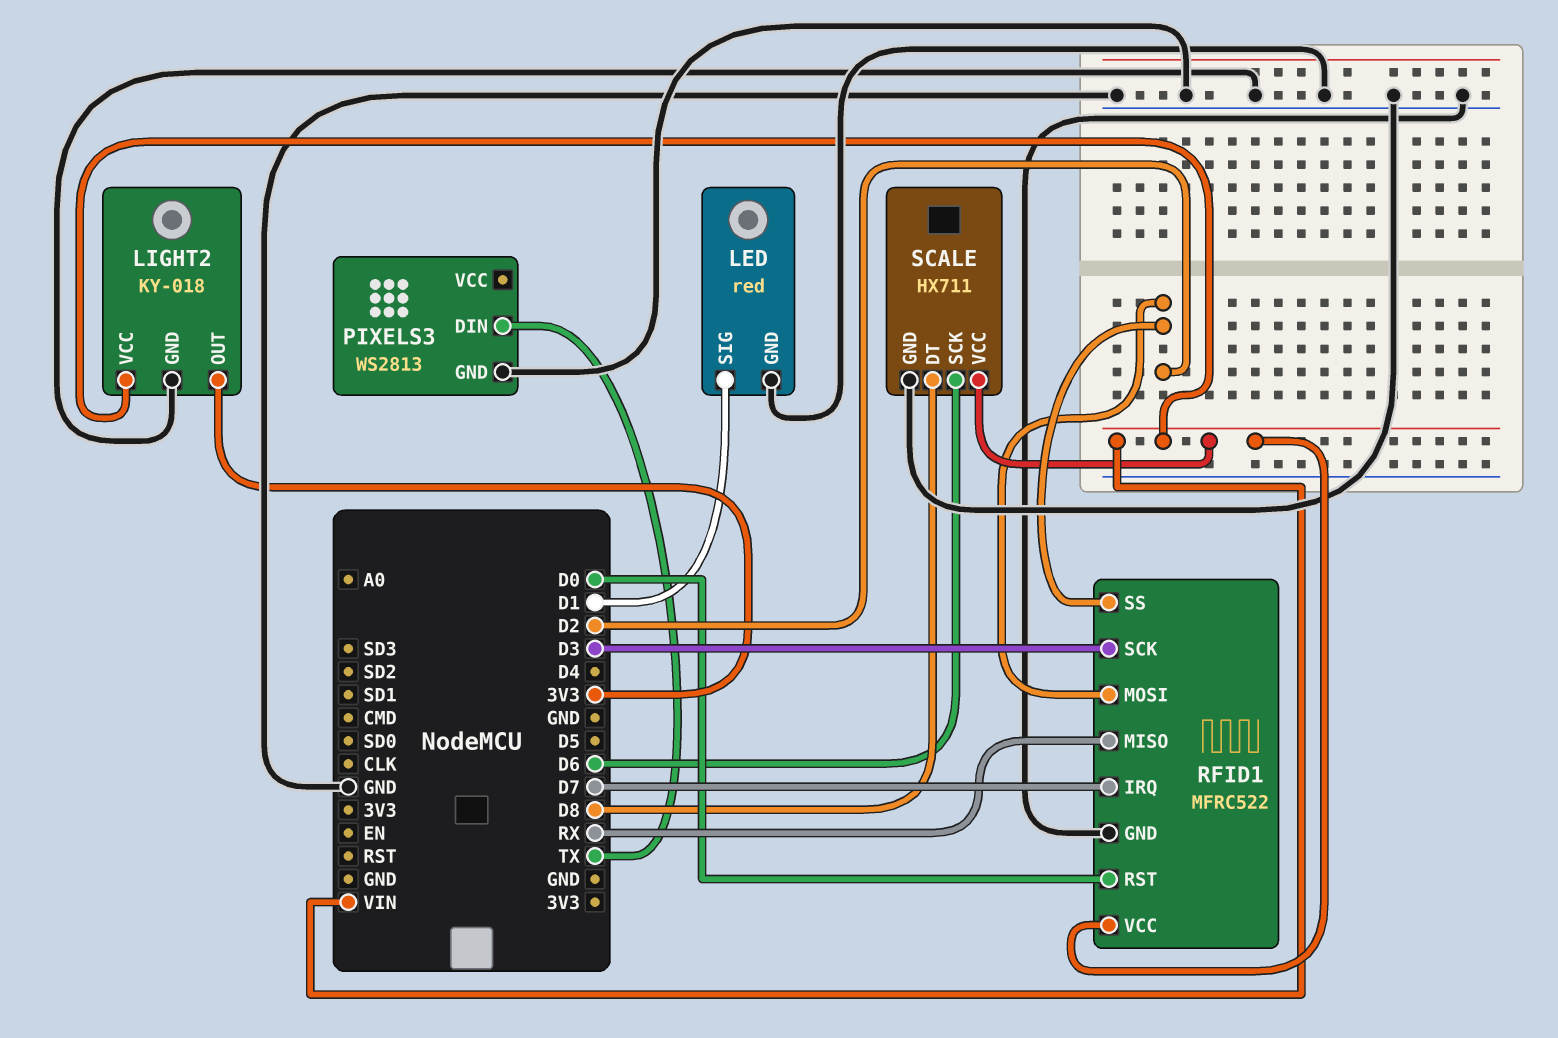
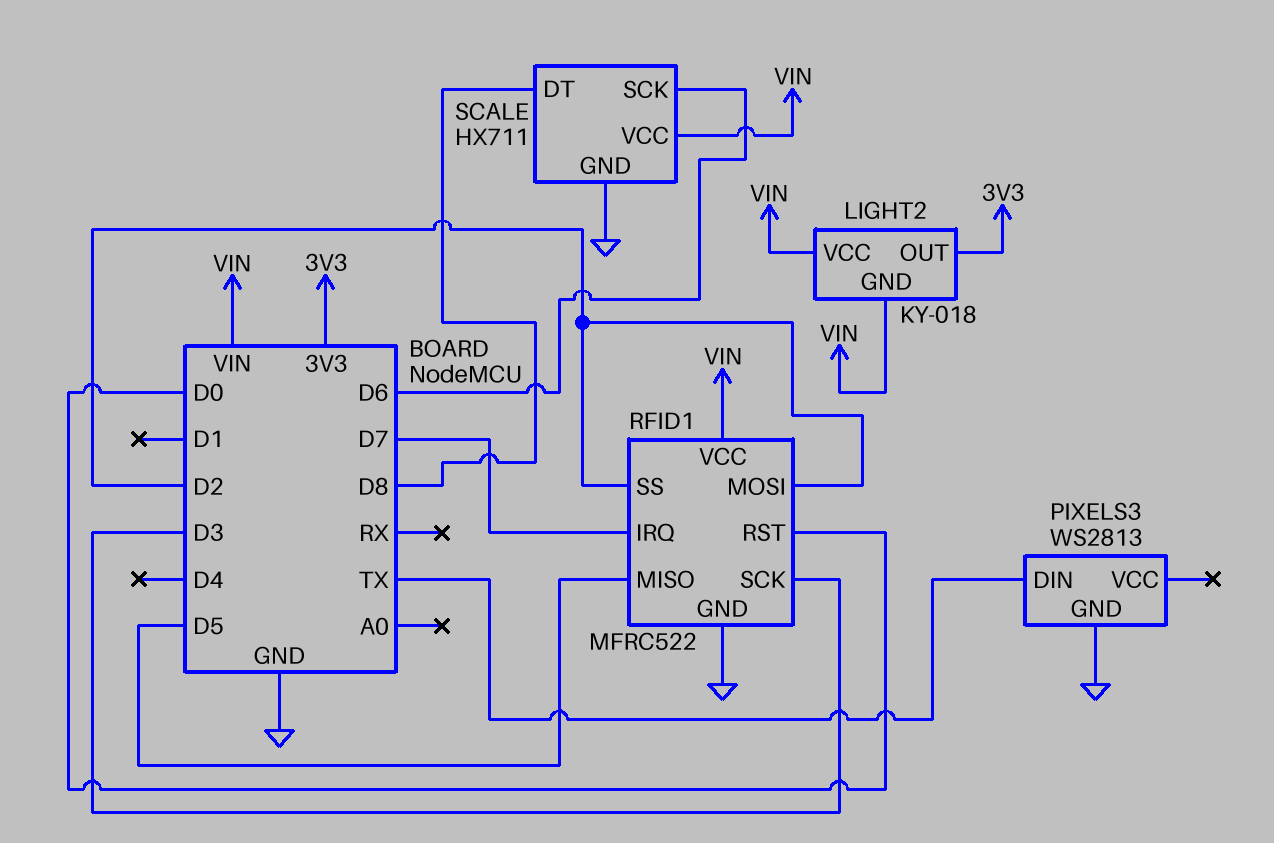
LED: red -> none
LED pin GND: GND -> none
LED pin SIG: D1 -> none
LIGHT2 pin GND: GND -> VIN
RFID1 pin MISO: RX -> D5

